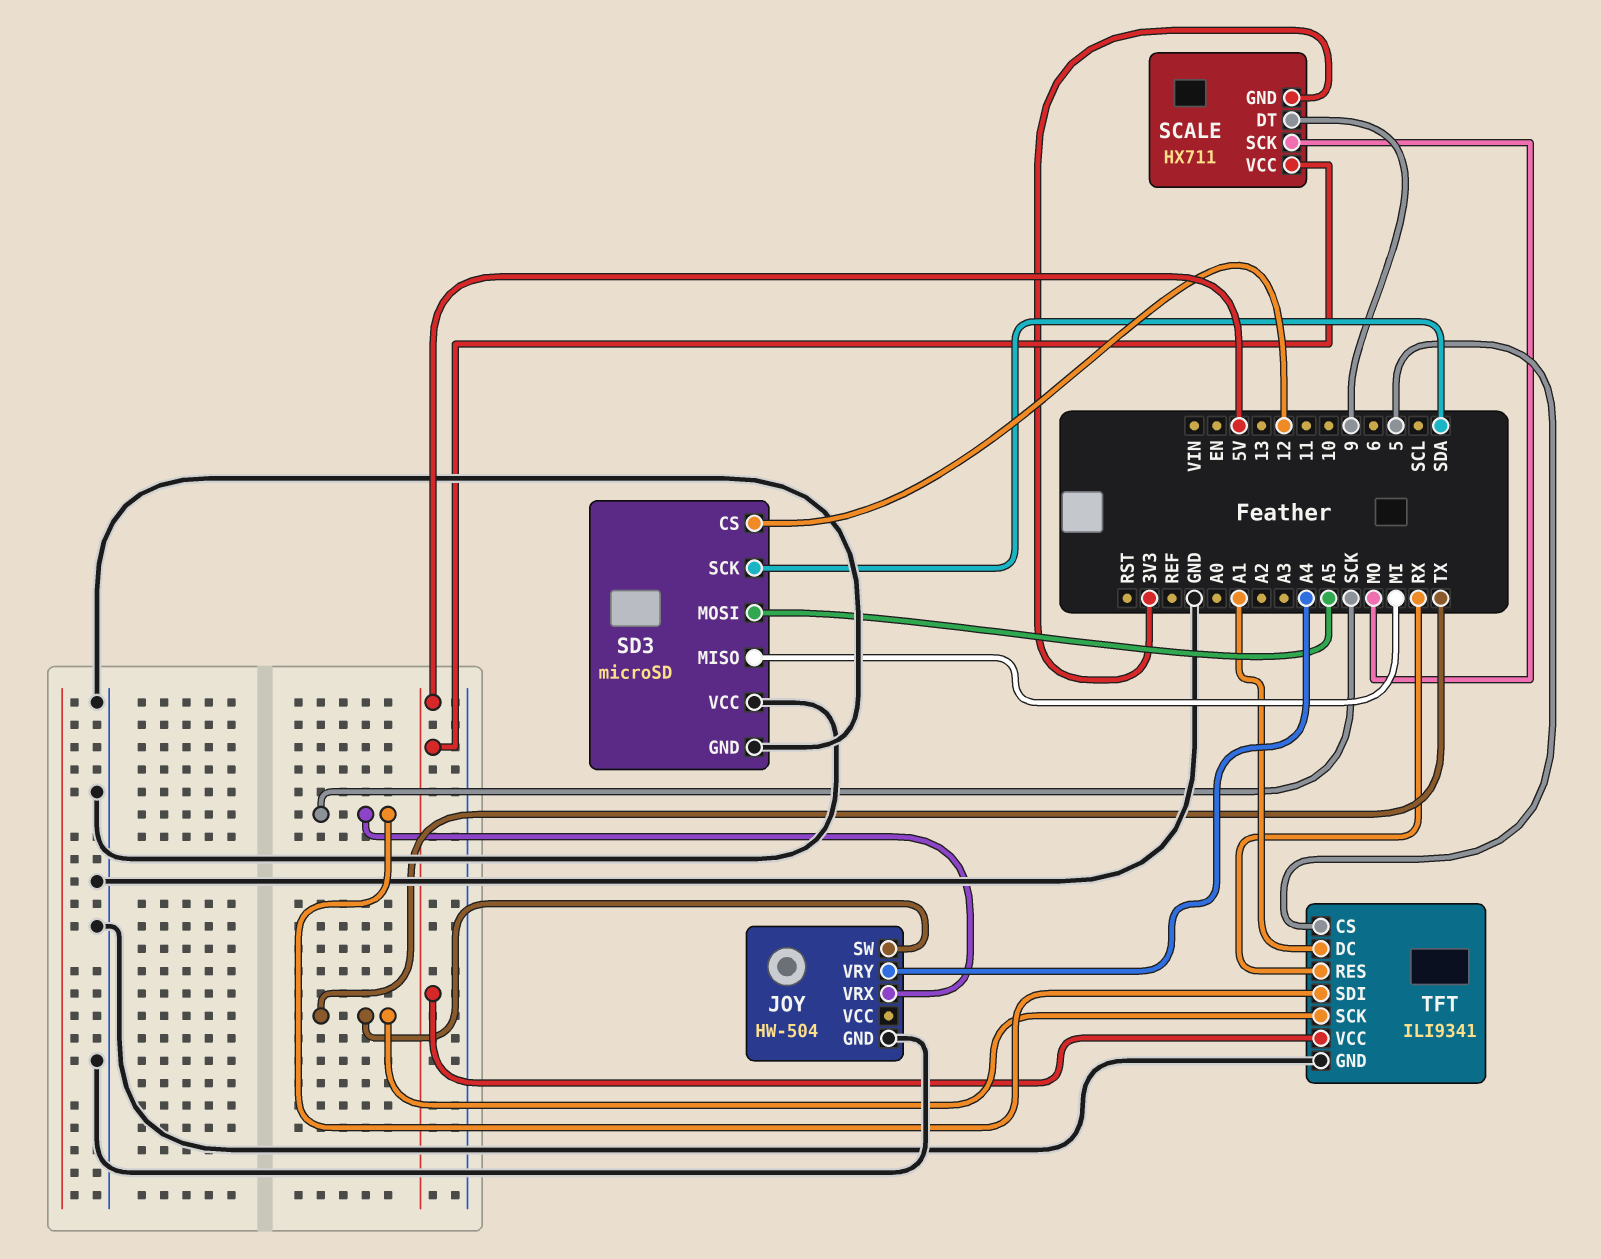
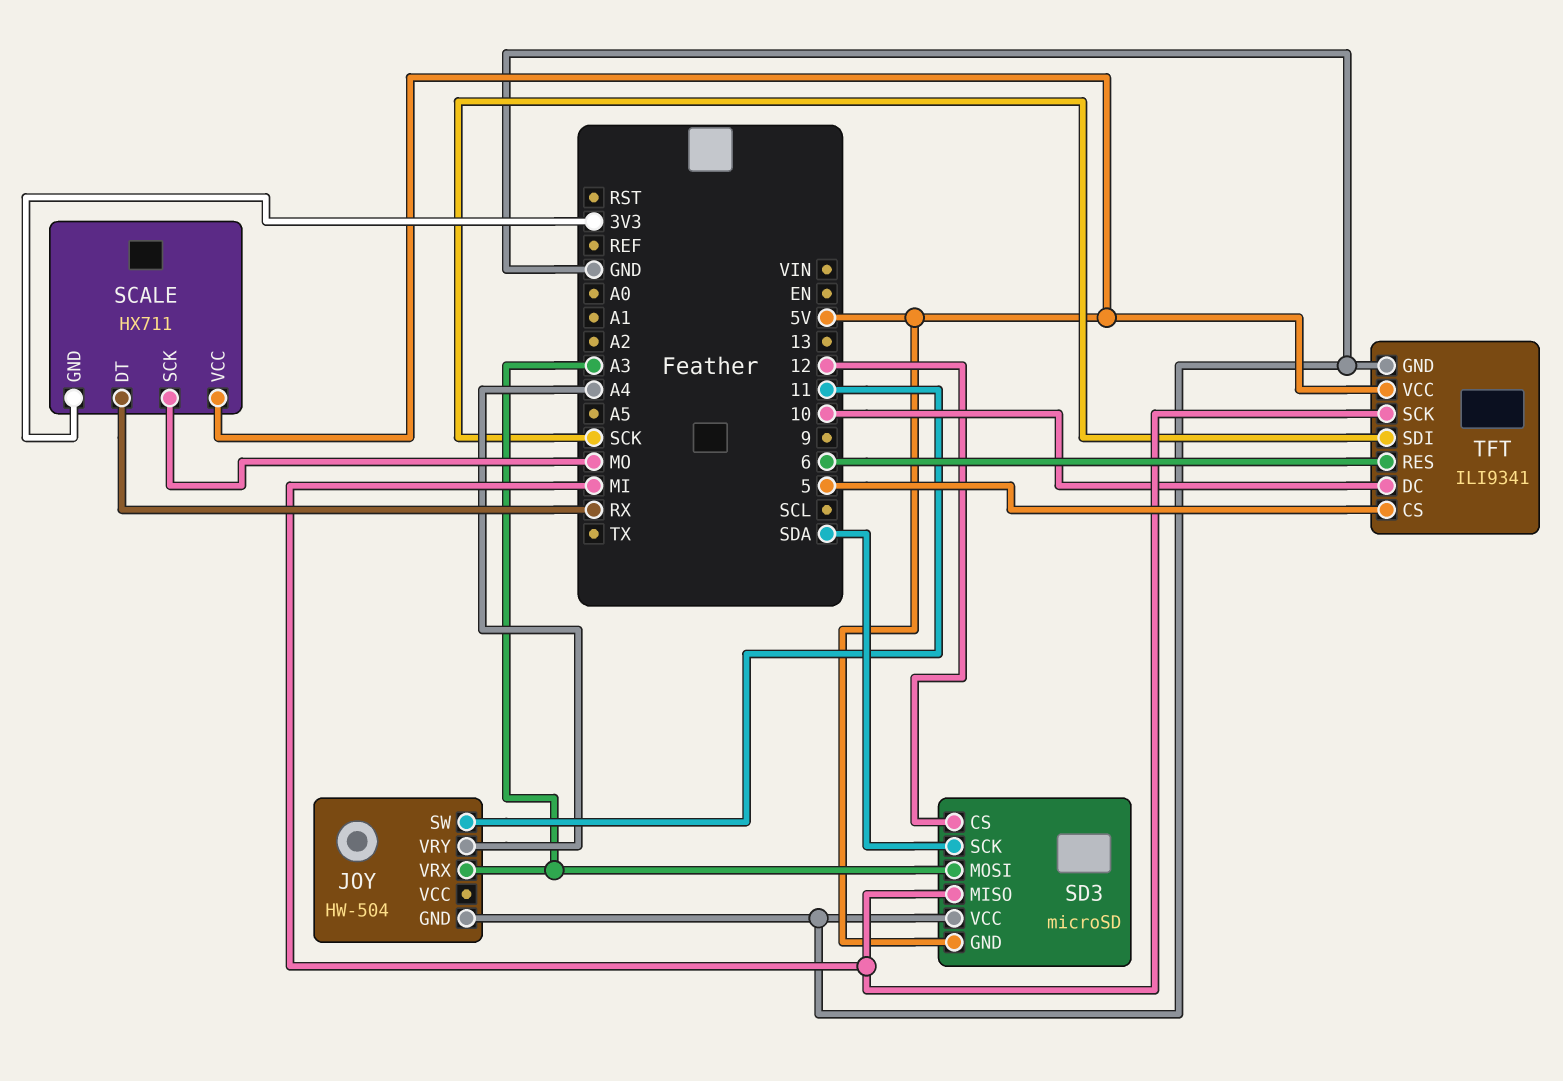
JOY pin SW: TX -> 11
JOY pin VRX: SCK -> A3
SCALE pin DT: 9 -> RX
SD3 pin GND: GND -> 5V
SD3 pin MOSI: A5 -> A3
TFT pin DC: A1 -> 10
TFT pin RES: RX -> 6
TFT pin SCK: TX -> MI

